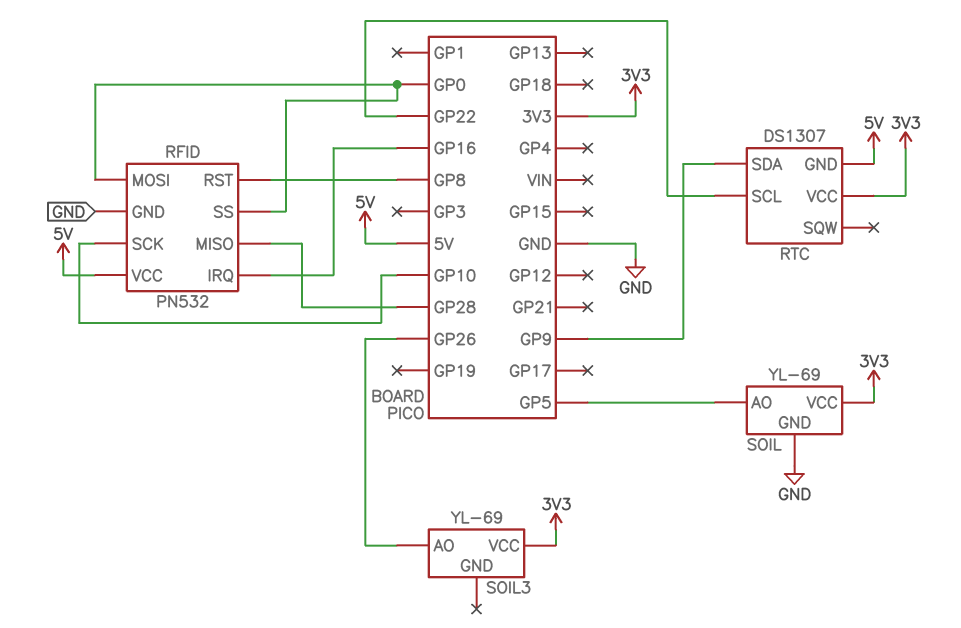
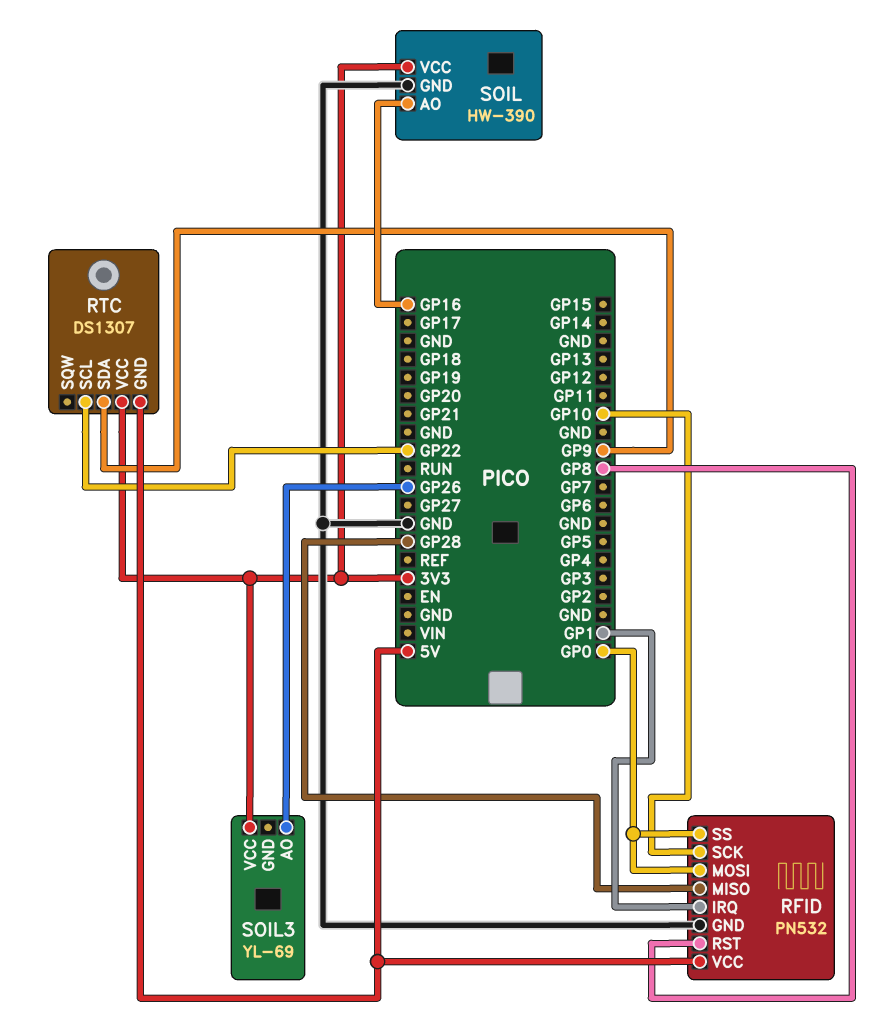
RFID pin IRQ: GP16 -> GP1
SOIL: YL-69 -> HW-390
SOIL pin AO: GP5 -> GP16

